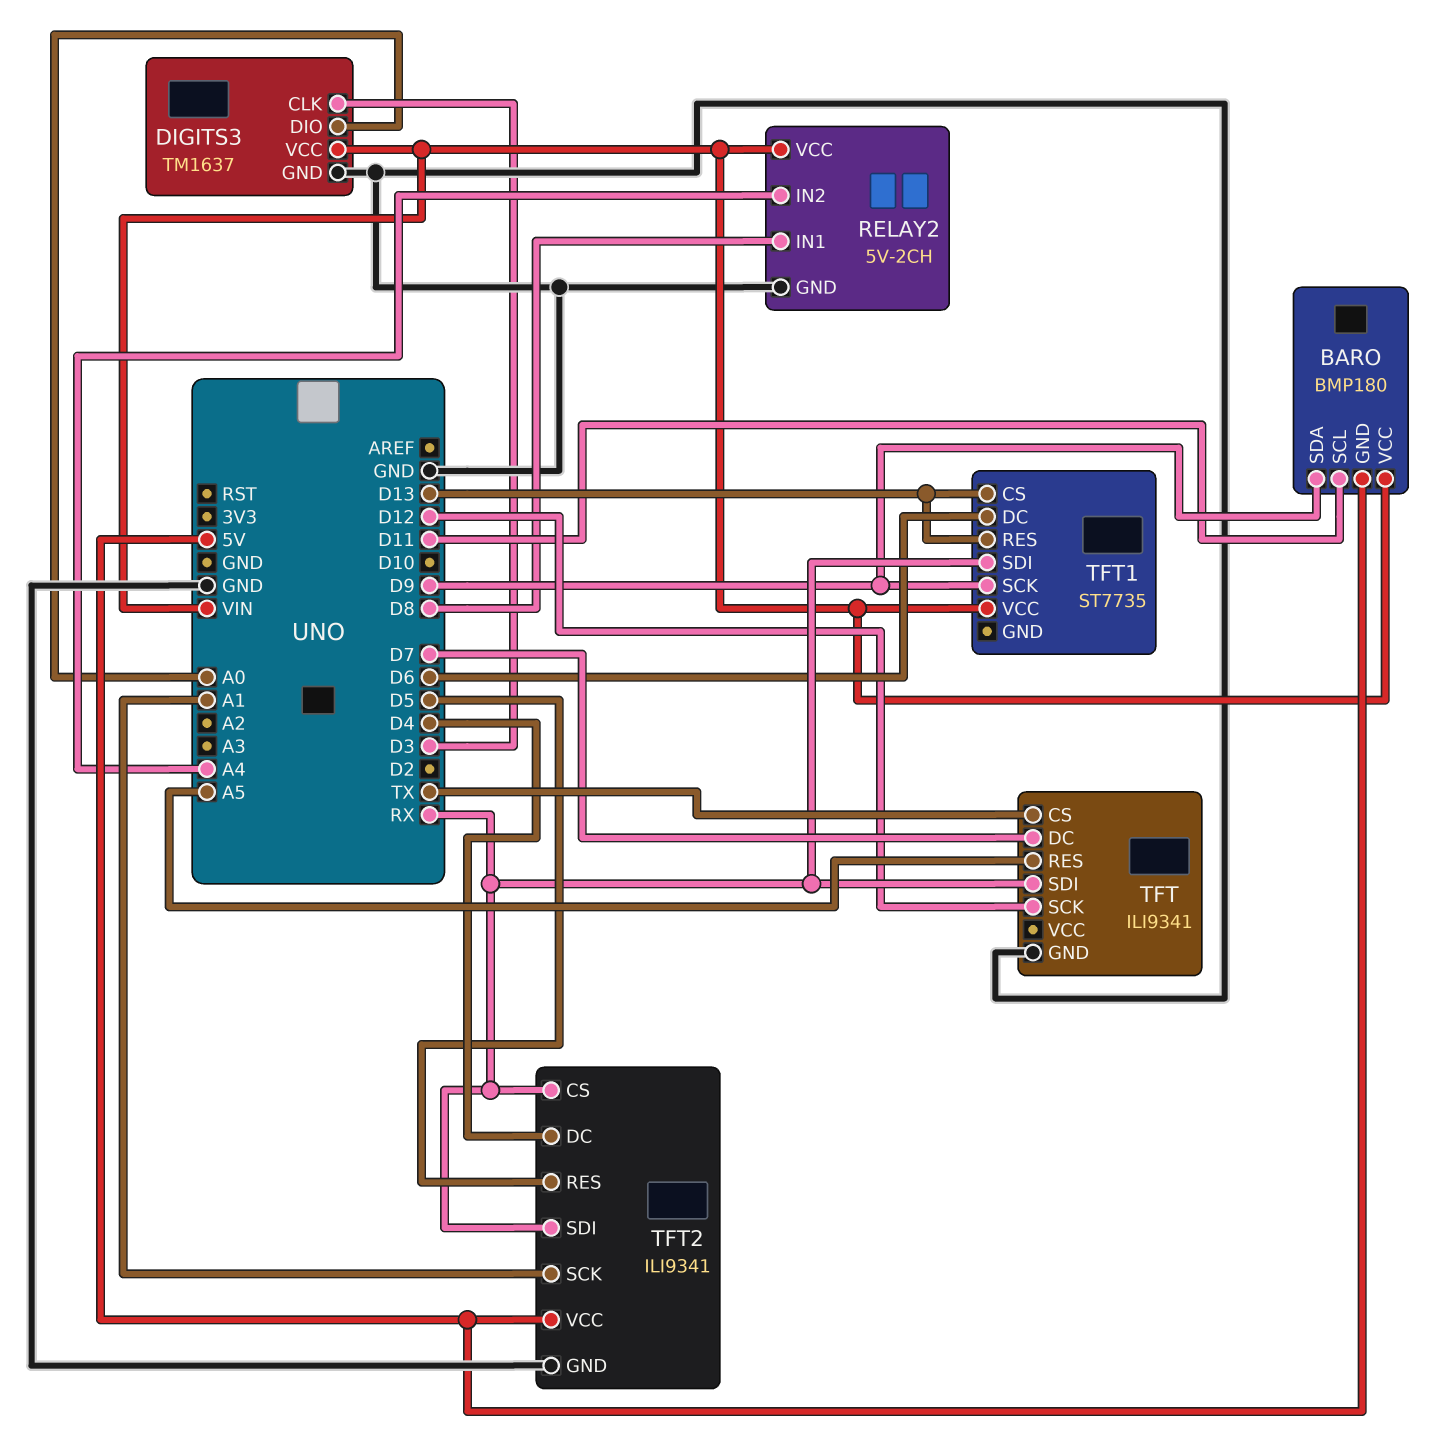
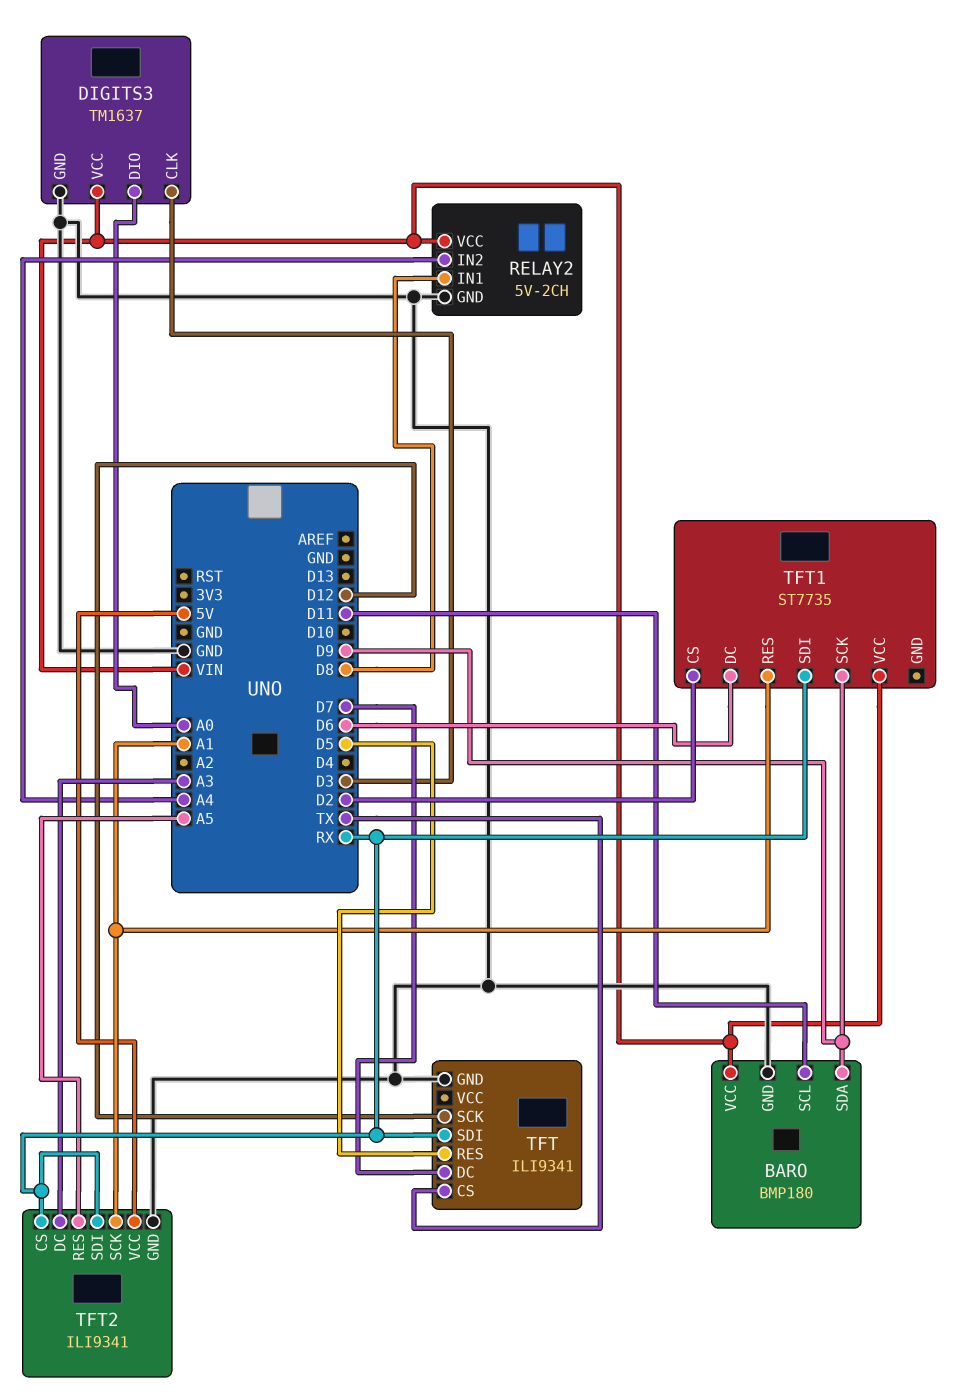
BARO pin GND: 5V -> GND
TFT pin RES: A5 -> D5
TFT1 pin CS: D13 -> D2
TFT1 pin RES: D13 -> A1
TFT2 pin DC: D4 -> A3
TFT2 pin RES: D5 -> A5

